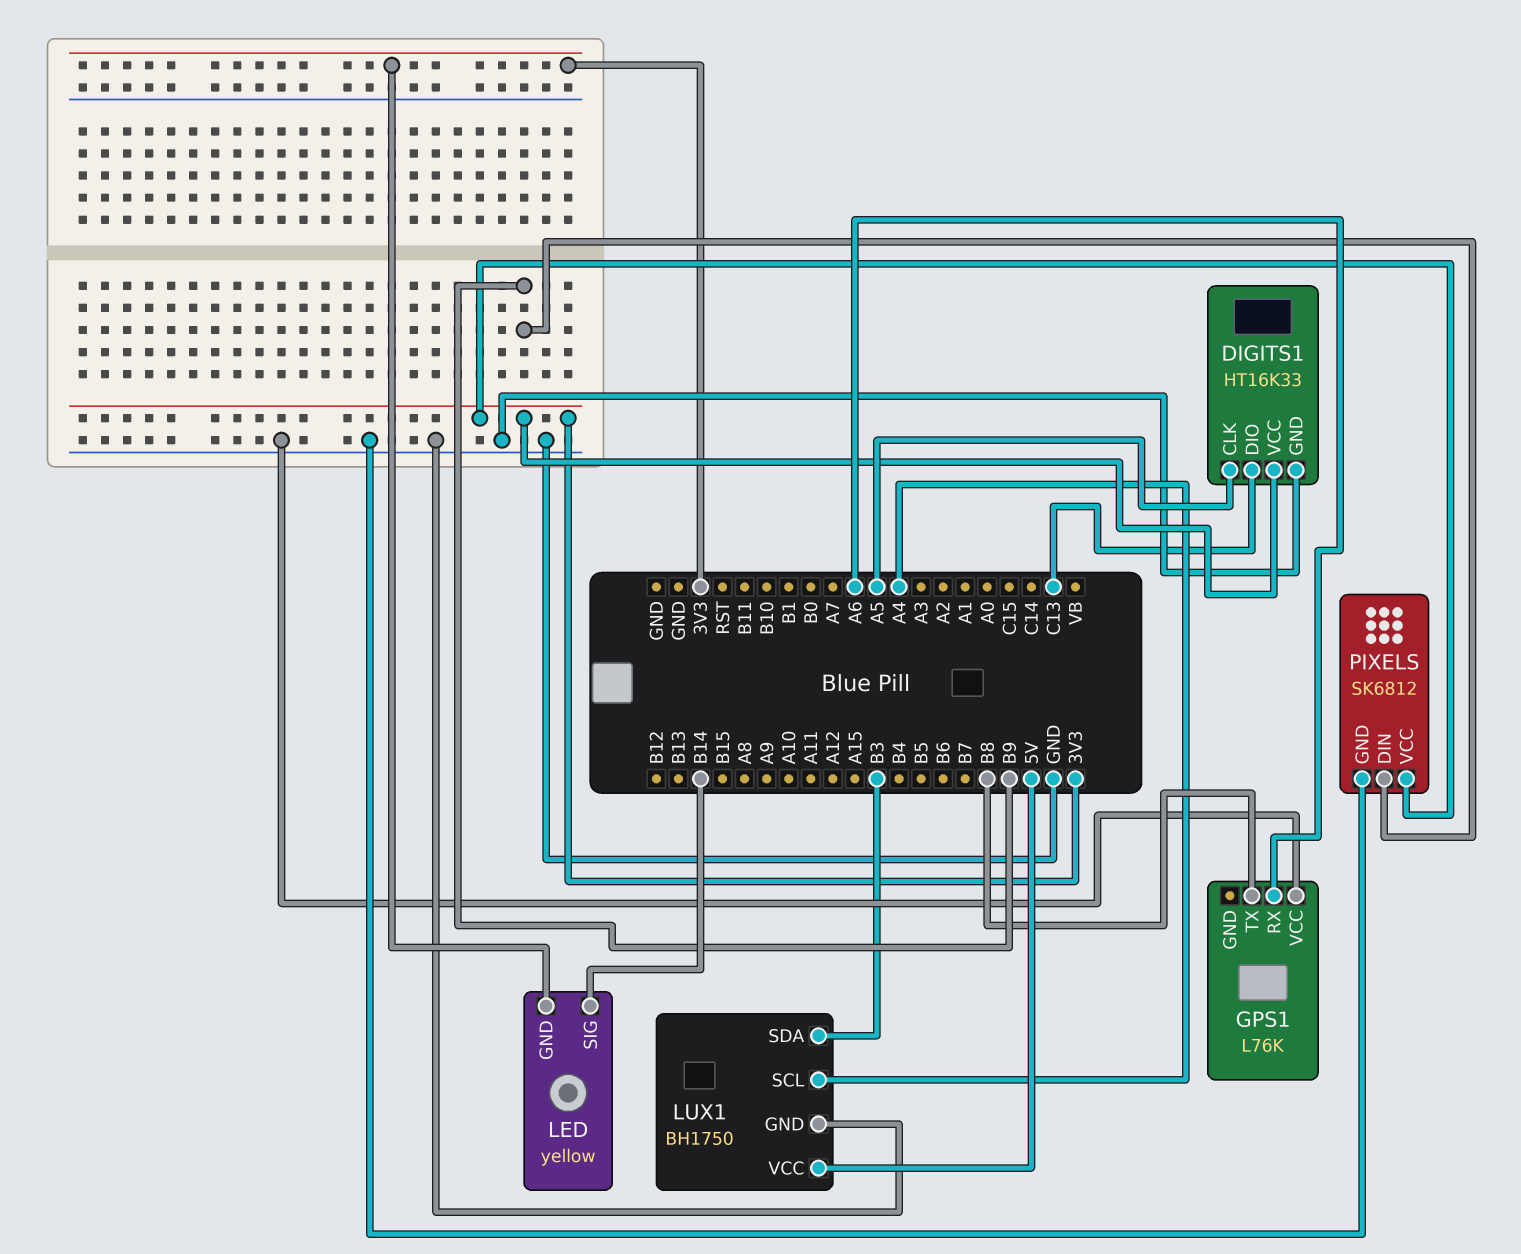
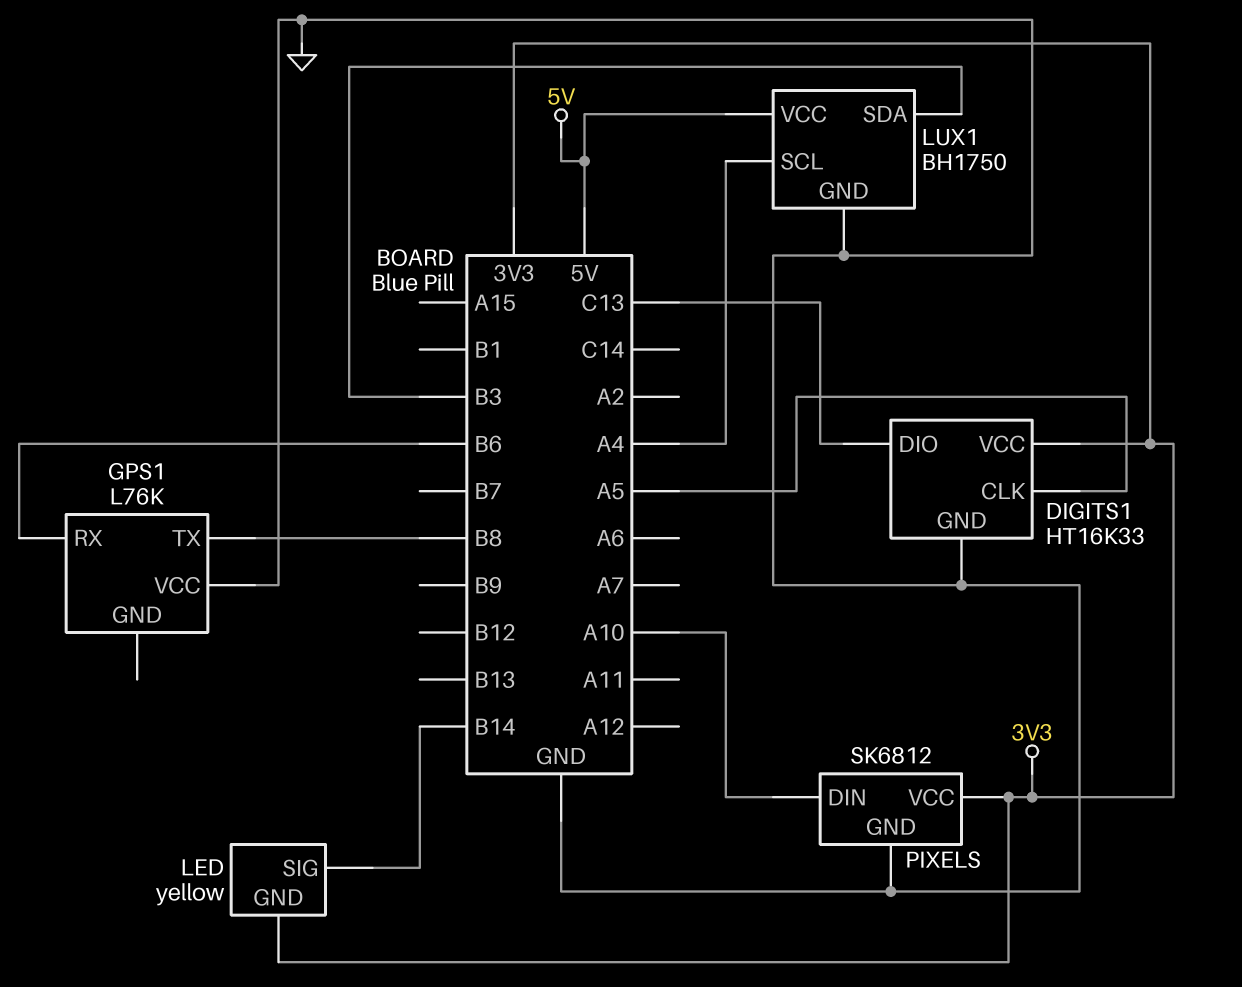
GPS1 pin RX: A6 -> B6
PIXELS pin DIN: B9 -> A10

